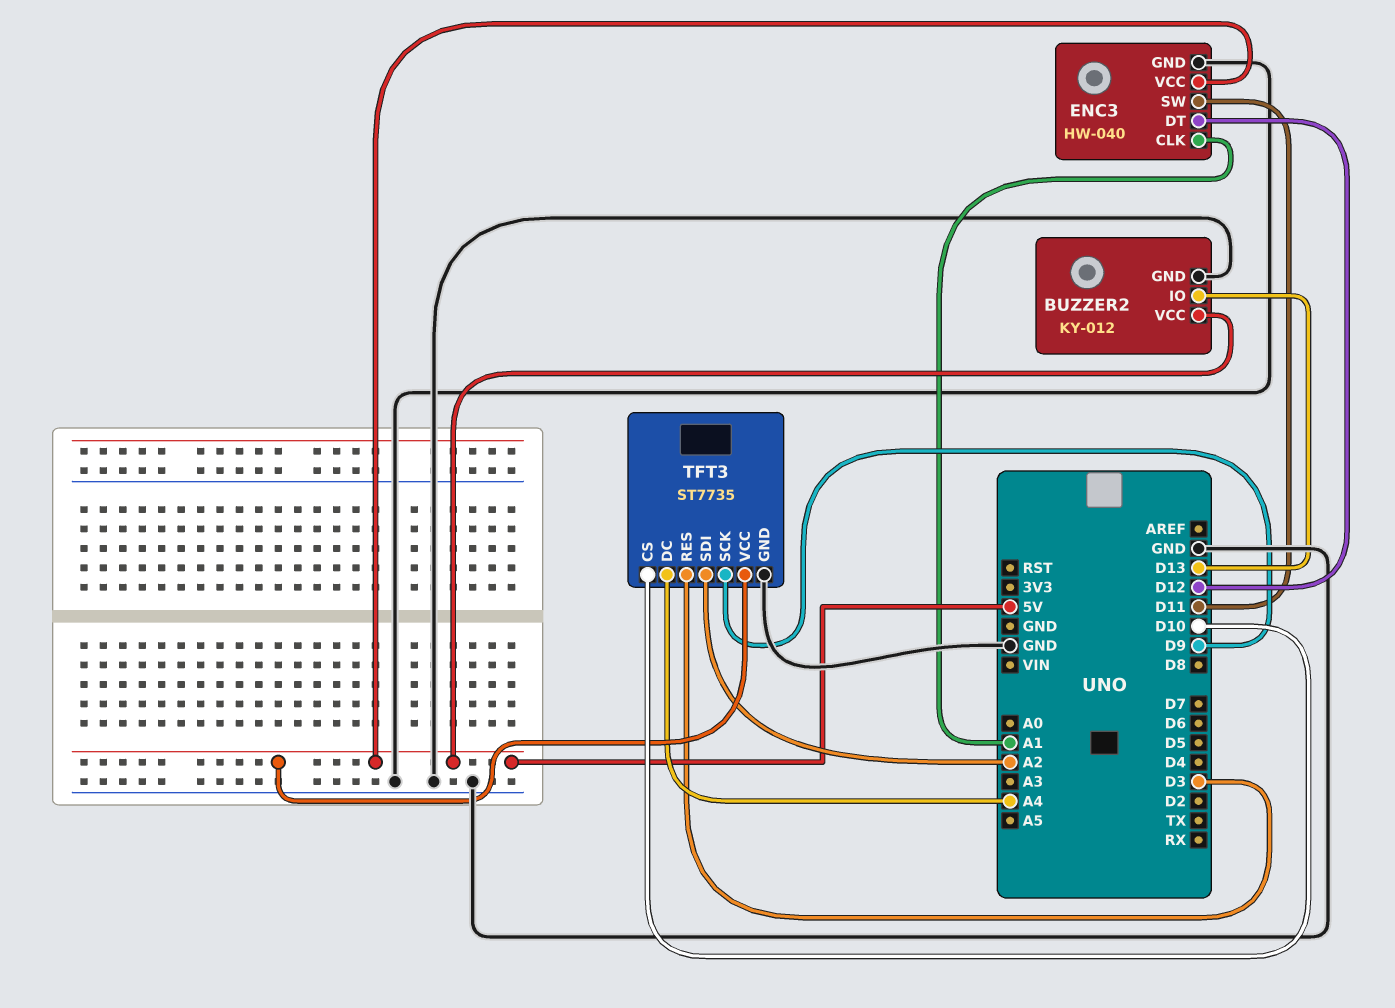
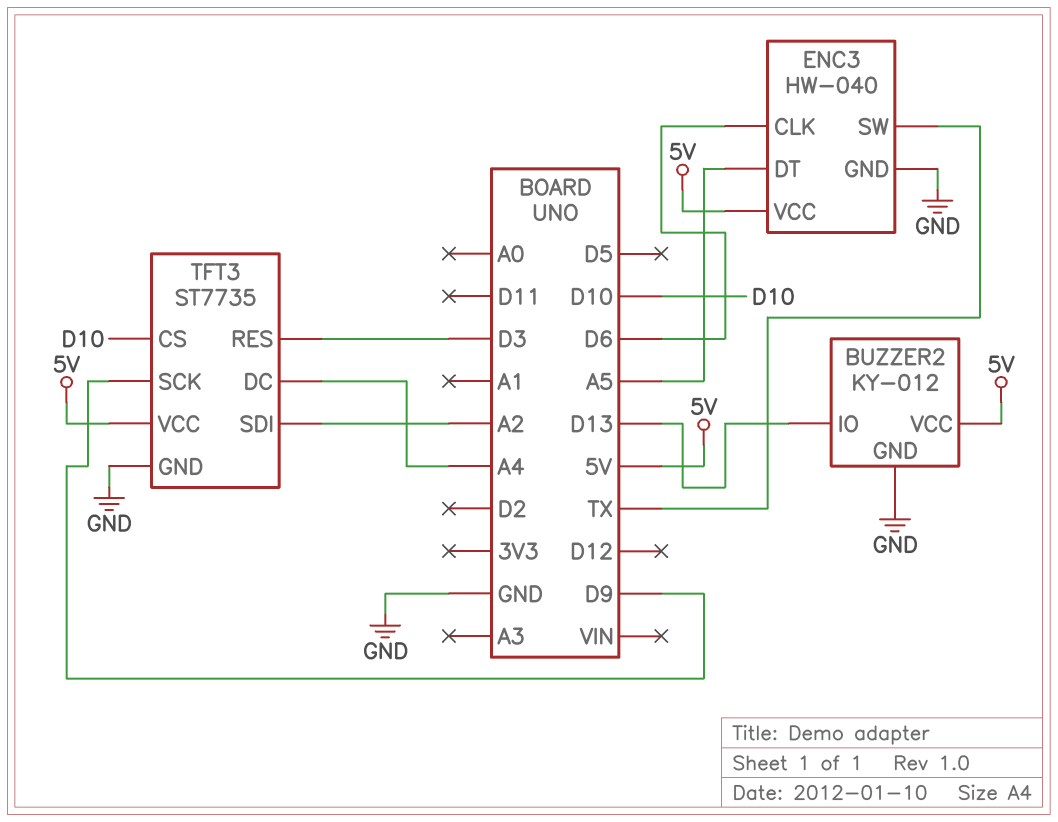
ENC3 pin CLK: A1 -> D6
ENC3 pin DT: D12 -> A5
ENC3 pin SW: D11 -> TX

